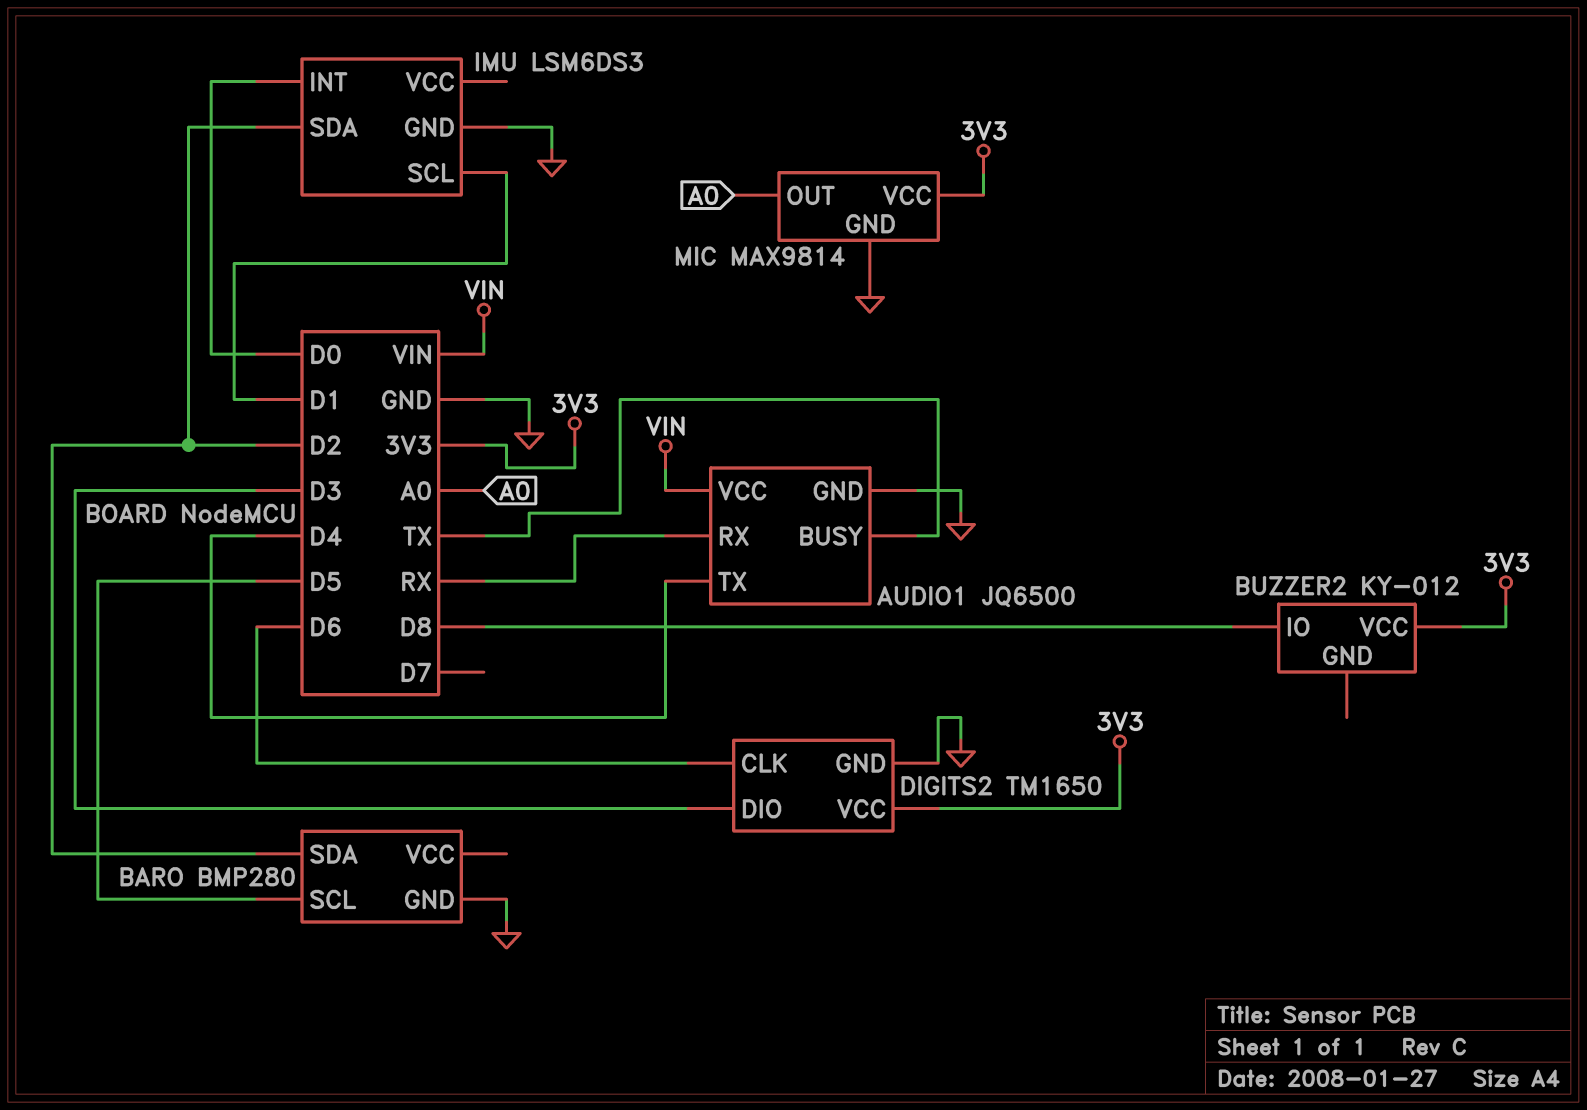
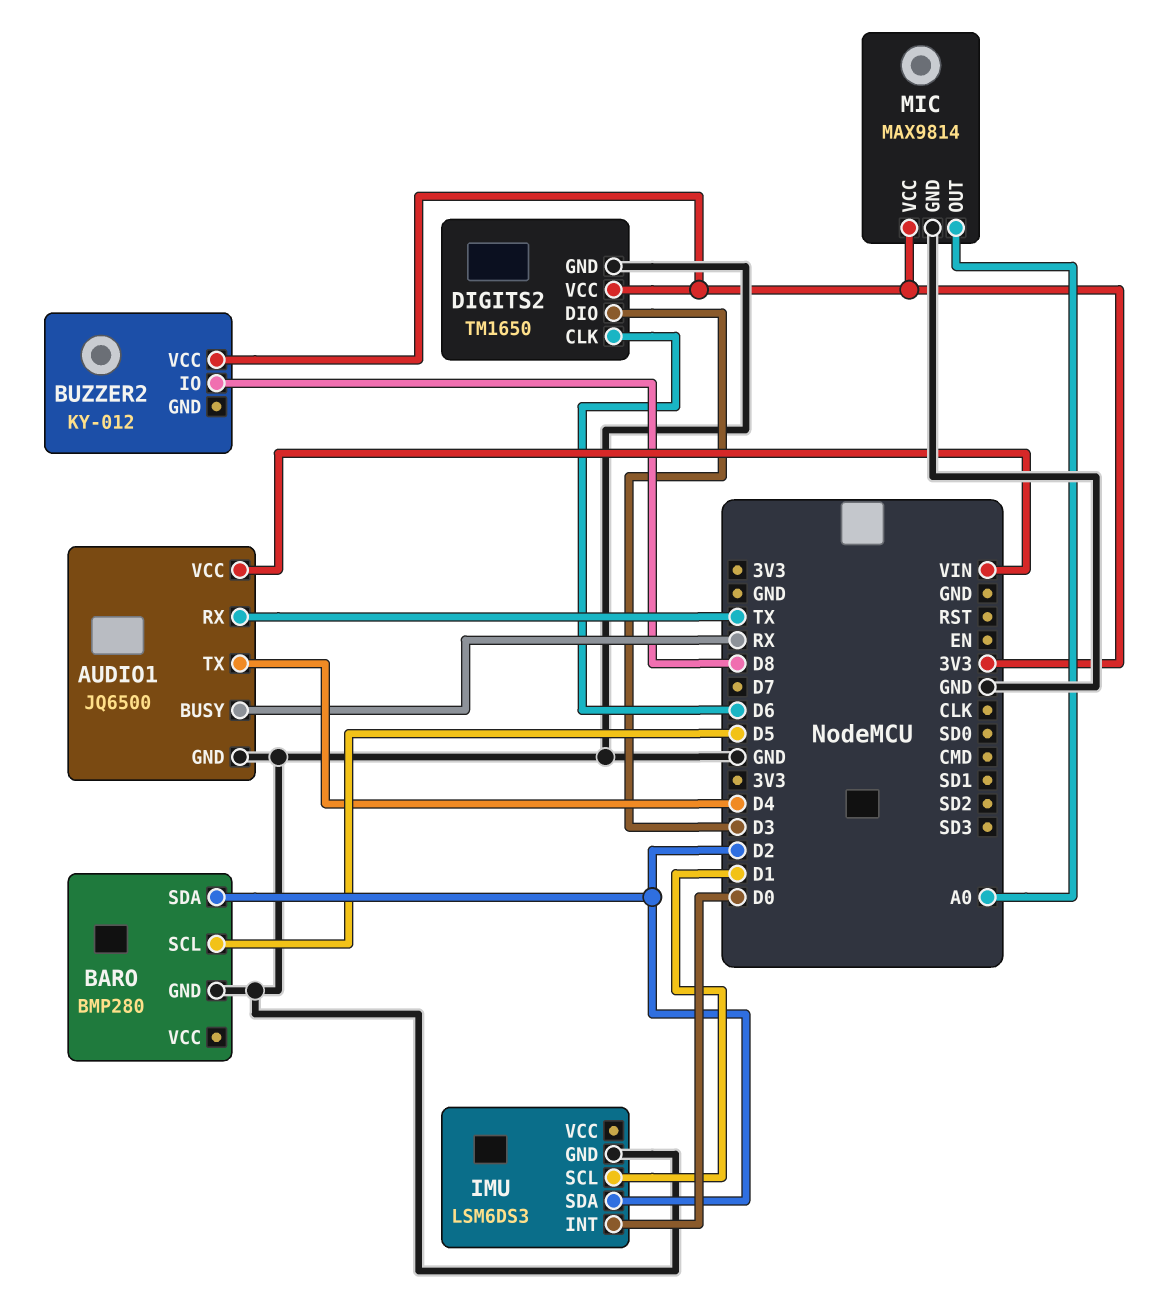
AUDIO1 pin BUSY: TX -> RX
AUDIO1 pin RX: RX -> TX

